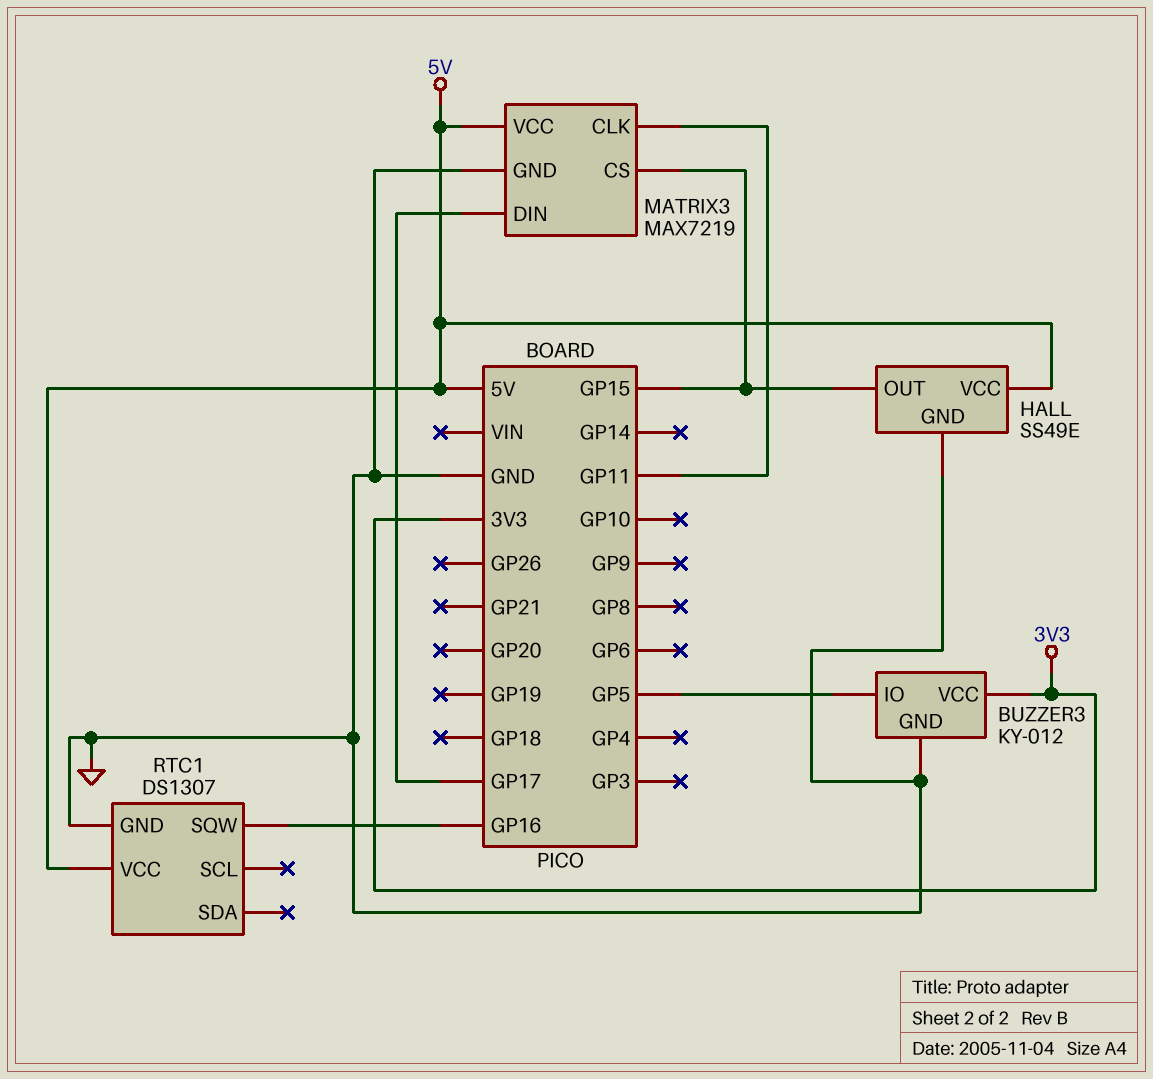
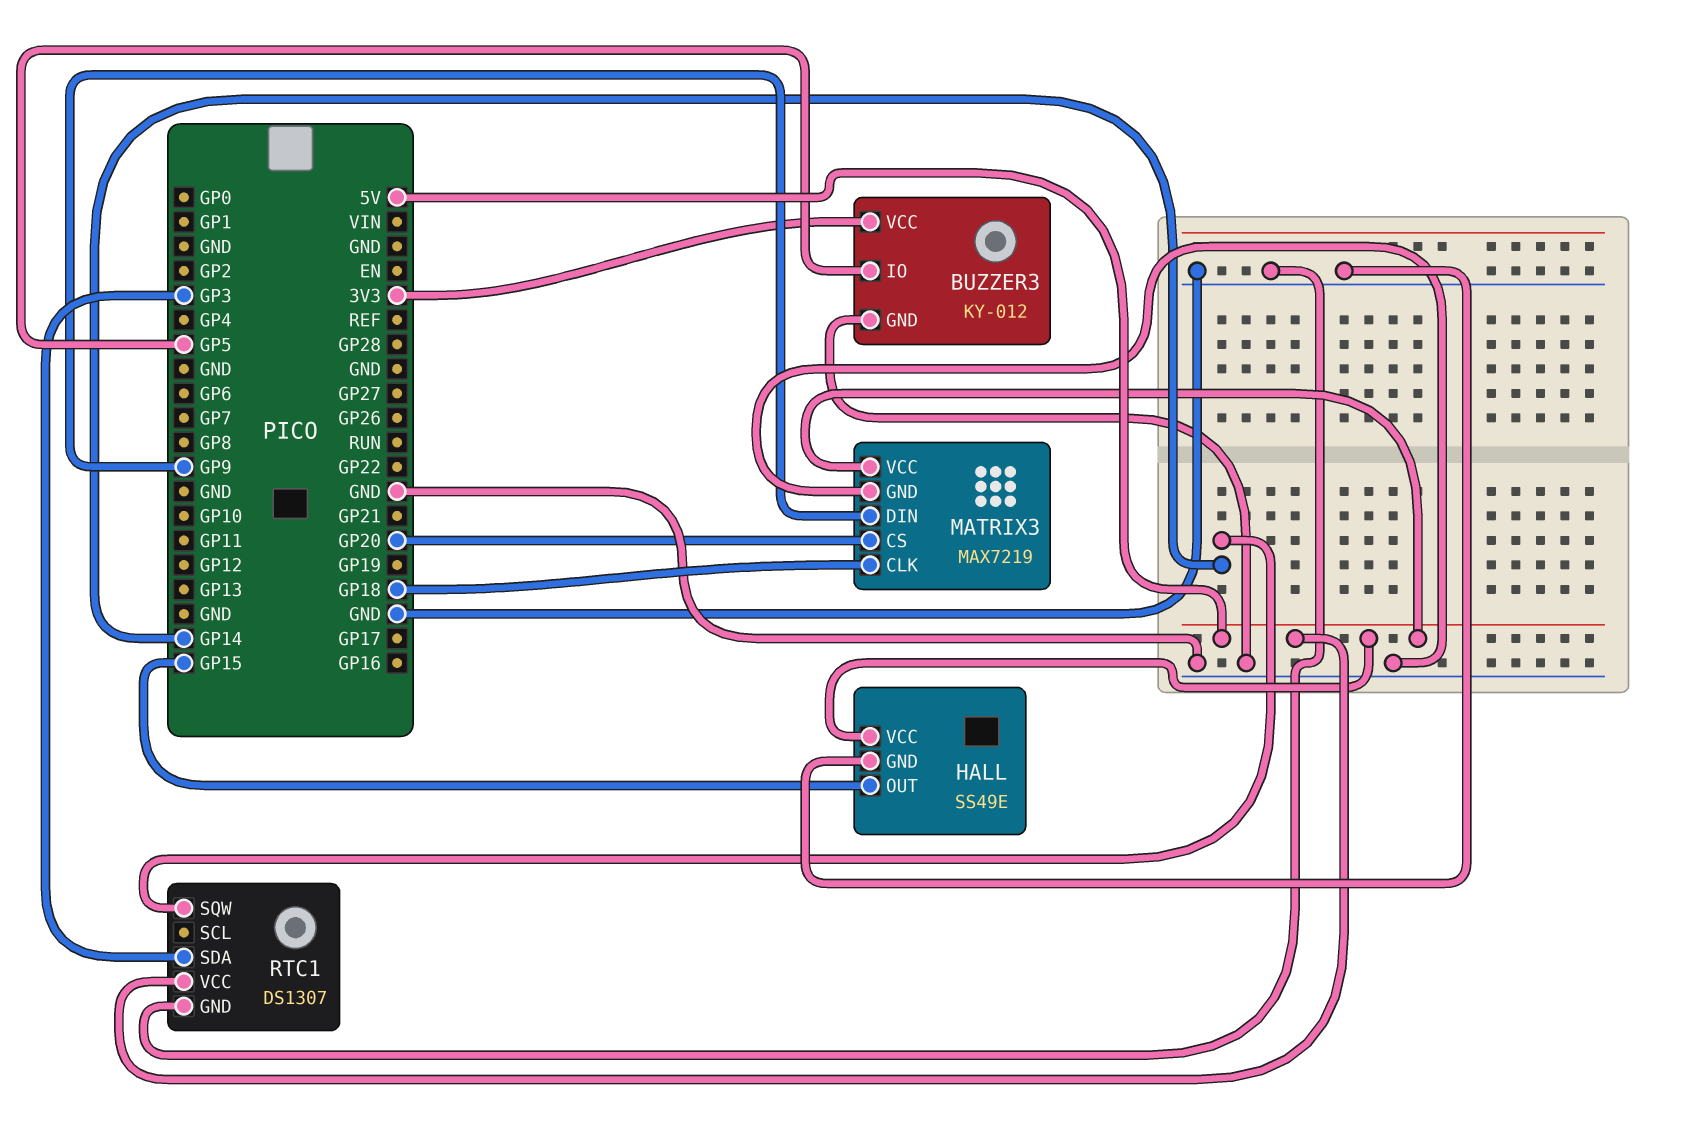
MATRIX3 pin CLK: GP11 -> GP18
MATRIX3 pin CS: GP15 -> GP20
MATRIX3 pin DIN: GP17 -> GP9
RTC1 pin SDA: none -> GP3
RTC1 pin SQW: GP16 -> GP14

